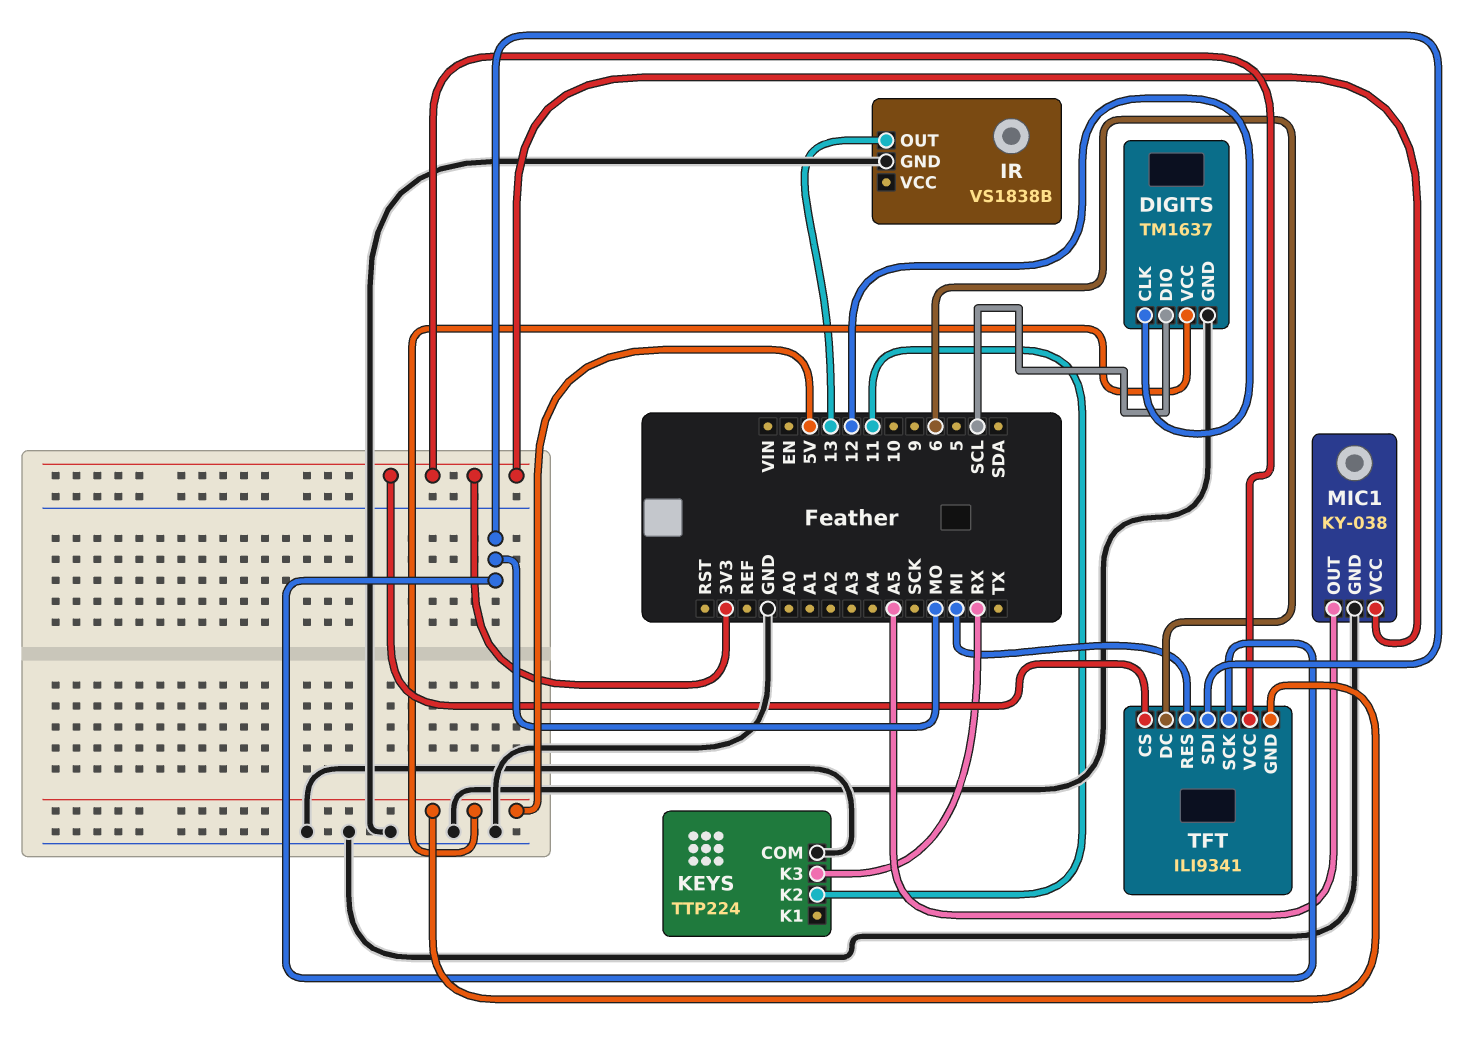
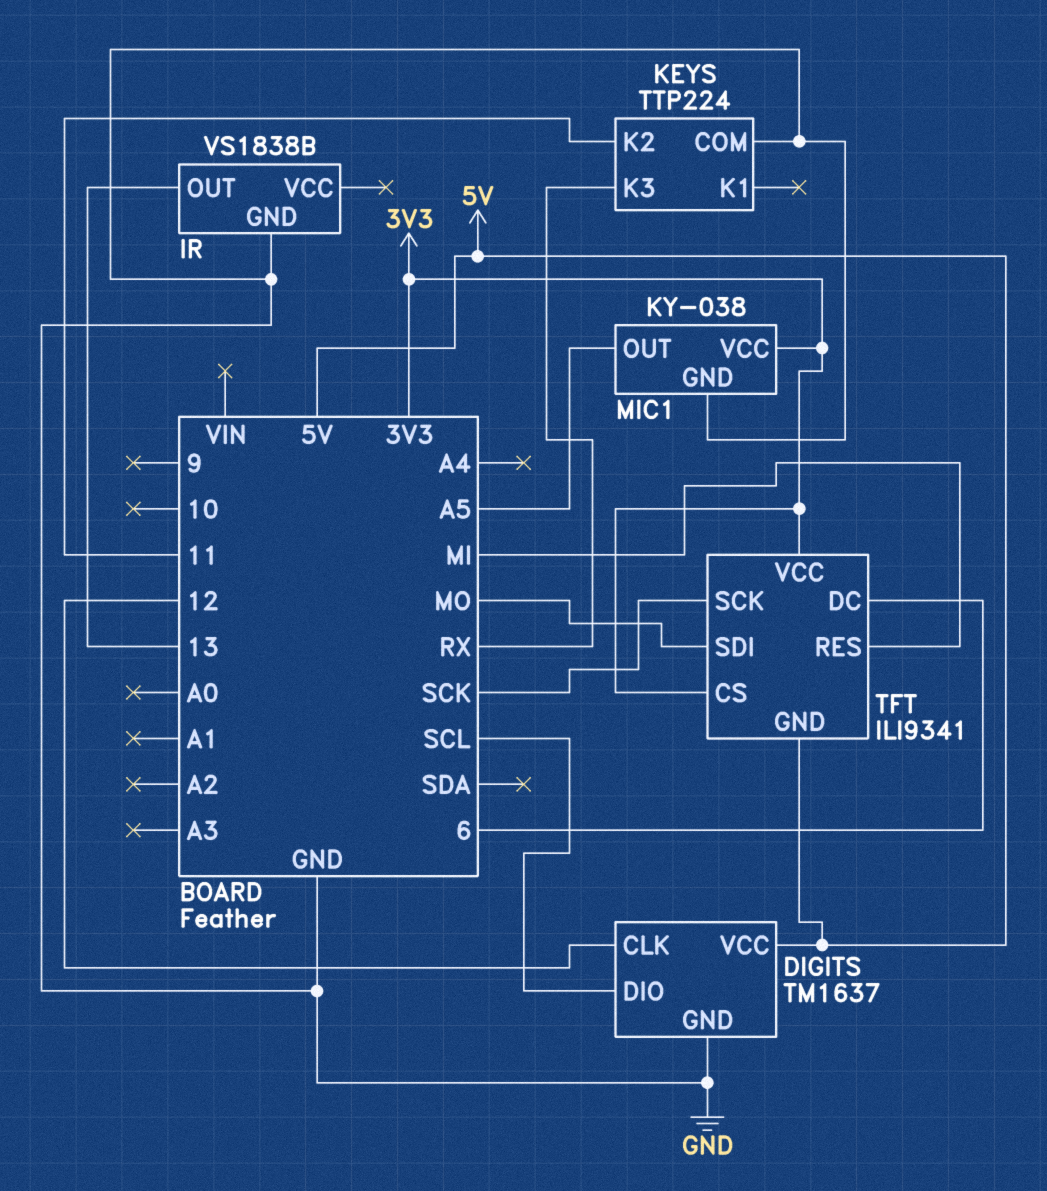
TFT pin SCK: MO -> SCK

